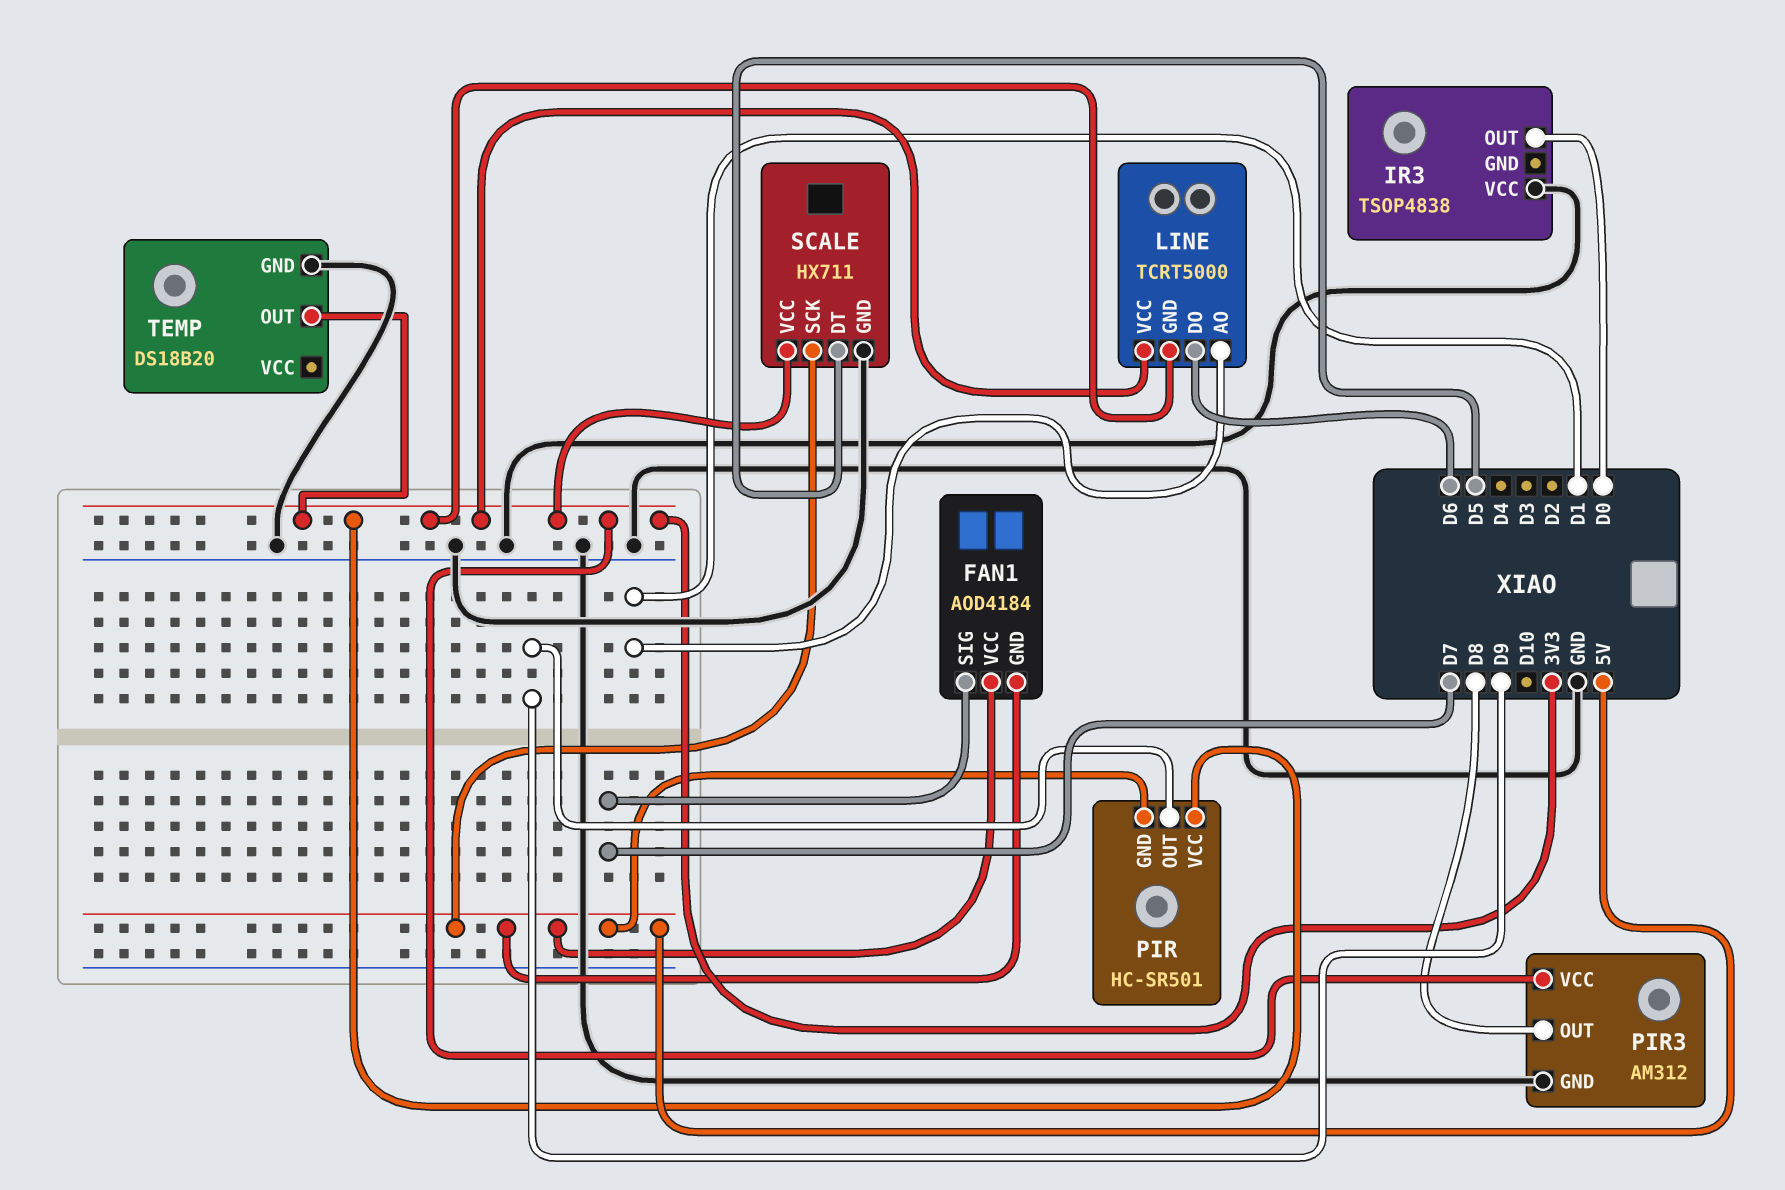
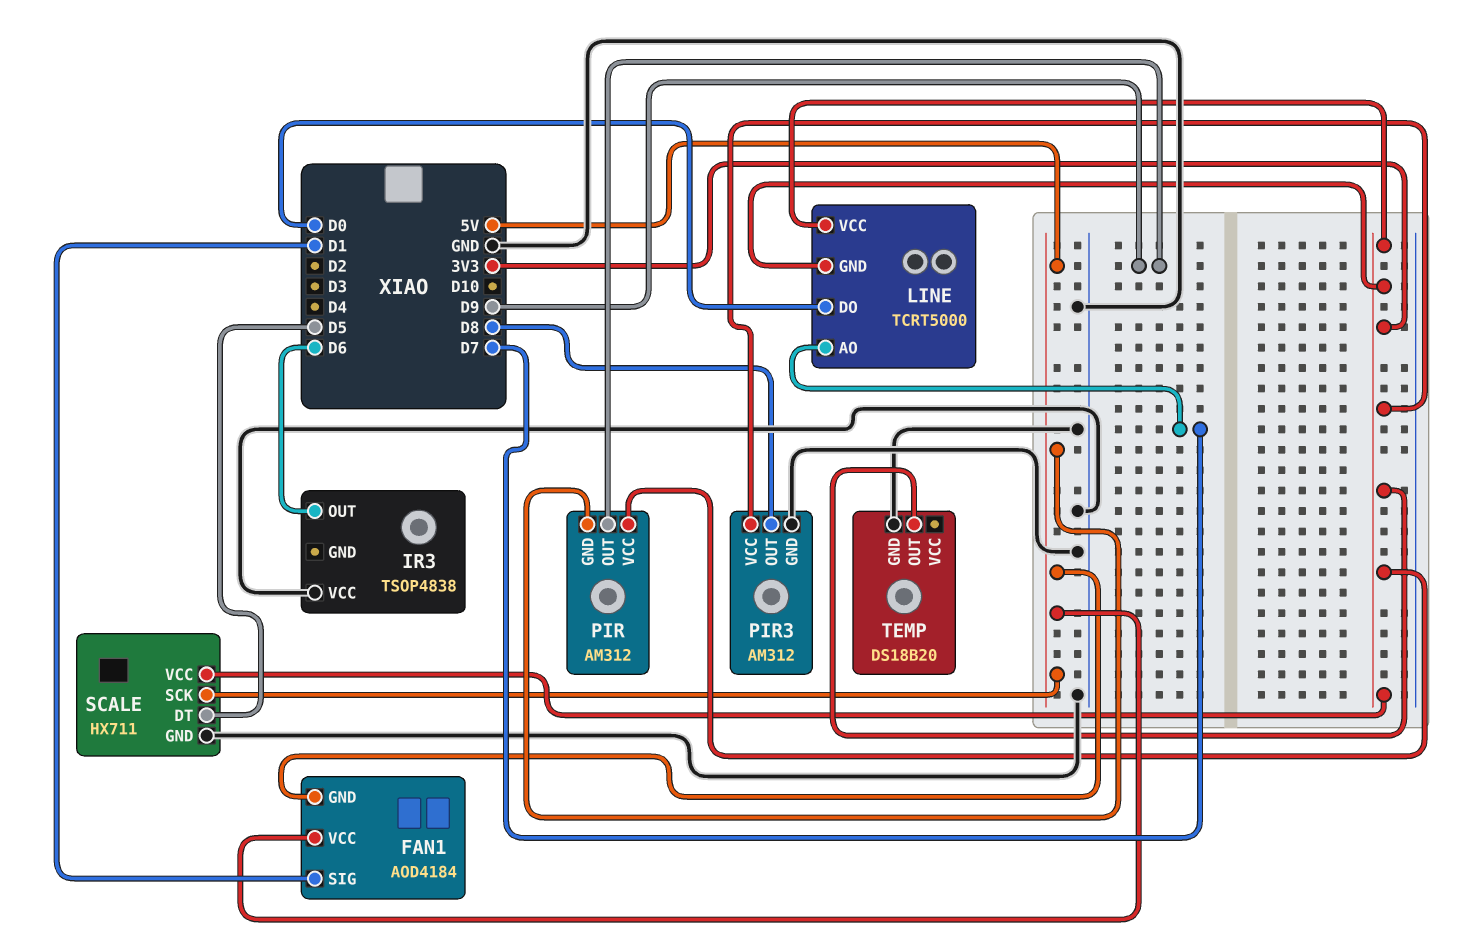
FAN1 pin SIG: D7 -> D1
IR3 pin OUT: D0 -> D6
LINE pin AO: D1 -> D7
LINE pin DO: D6 -> D0
PIR: HC-SR501 -> AM312

